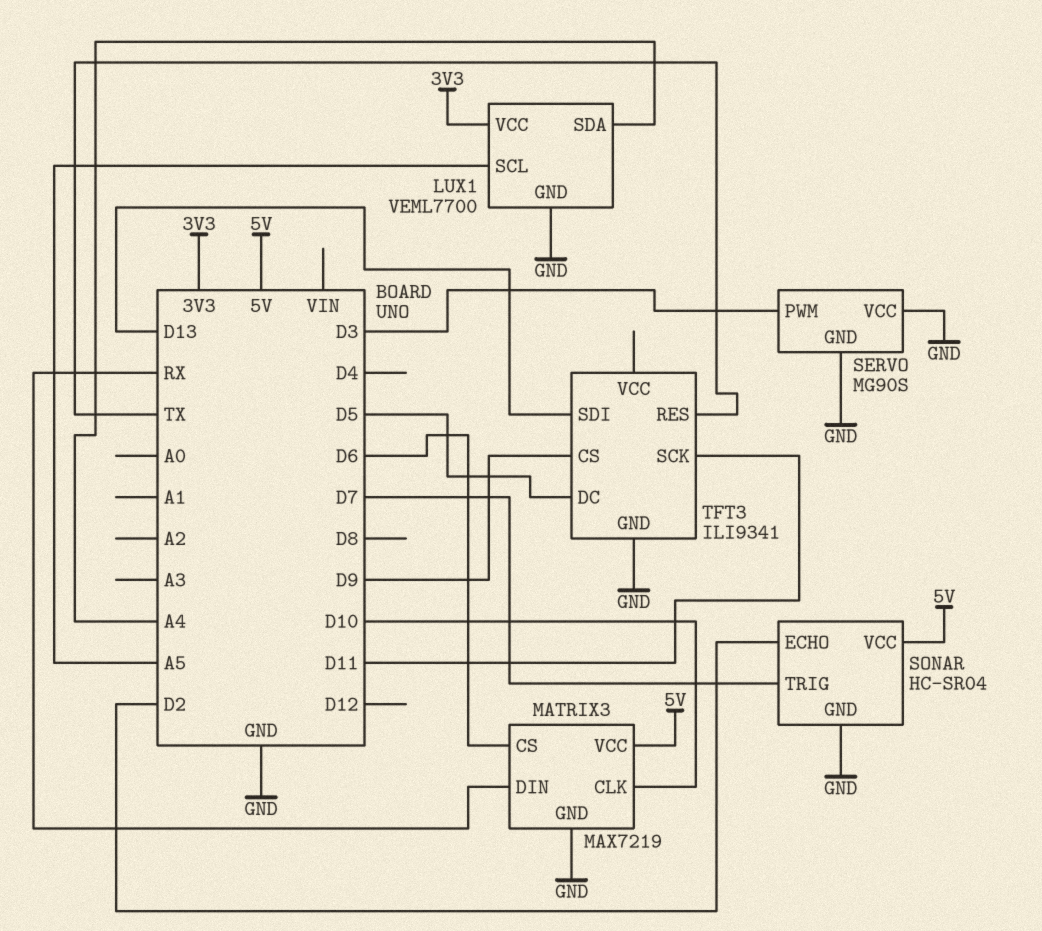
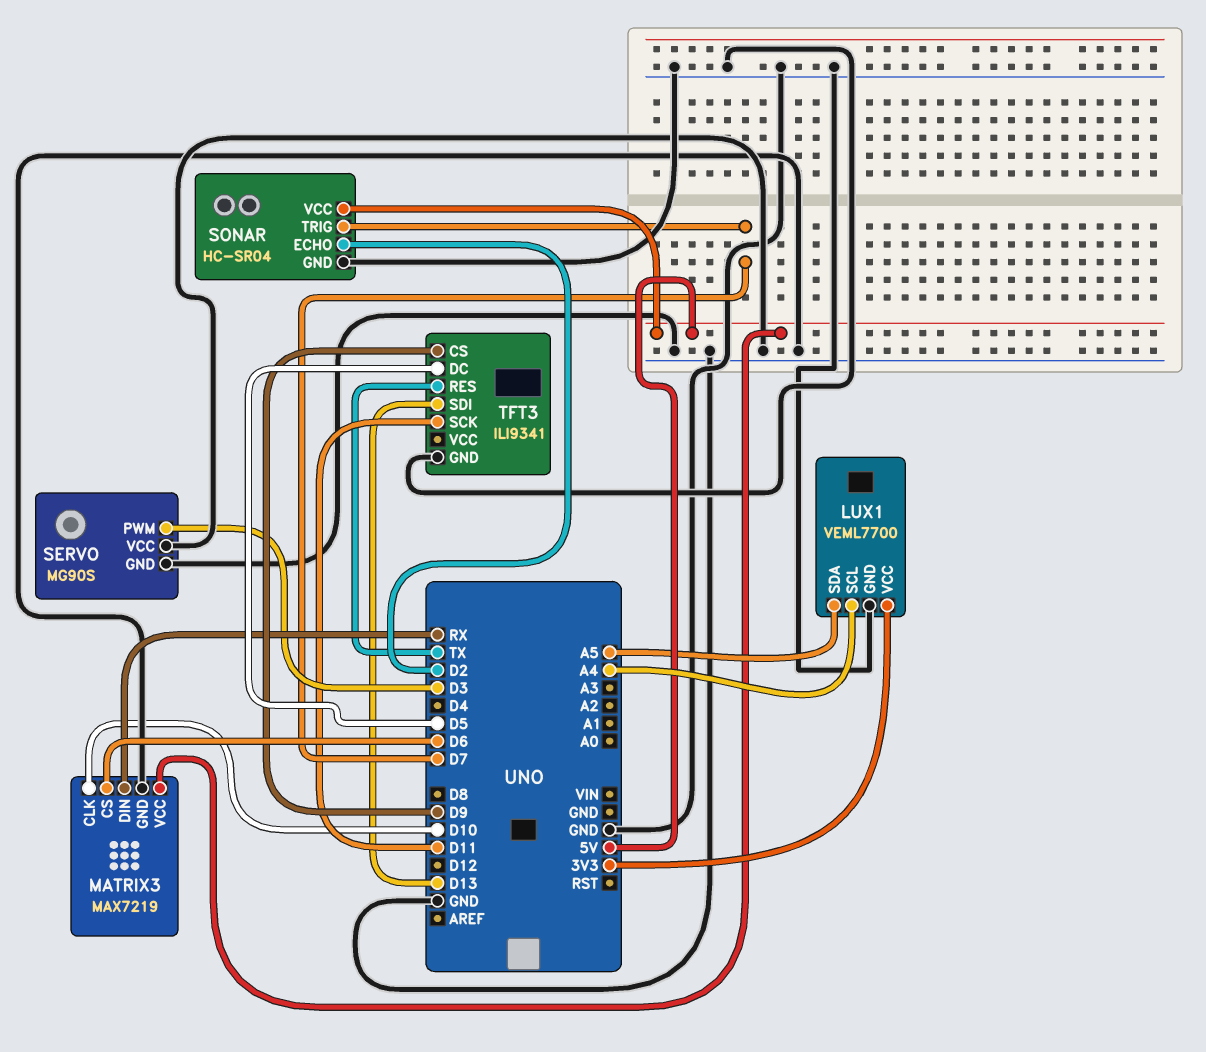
LUX1 pin SCL: A5 -> A4
LUX1 pin SDA: A4 -> A5

